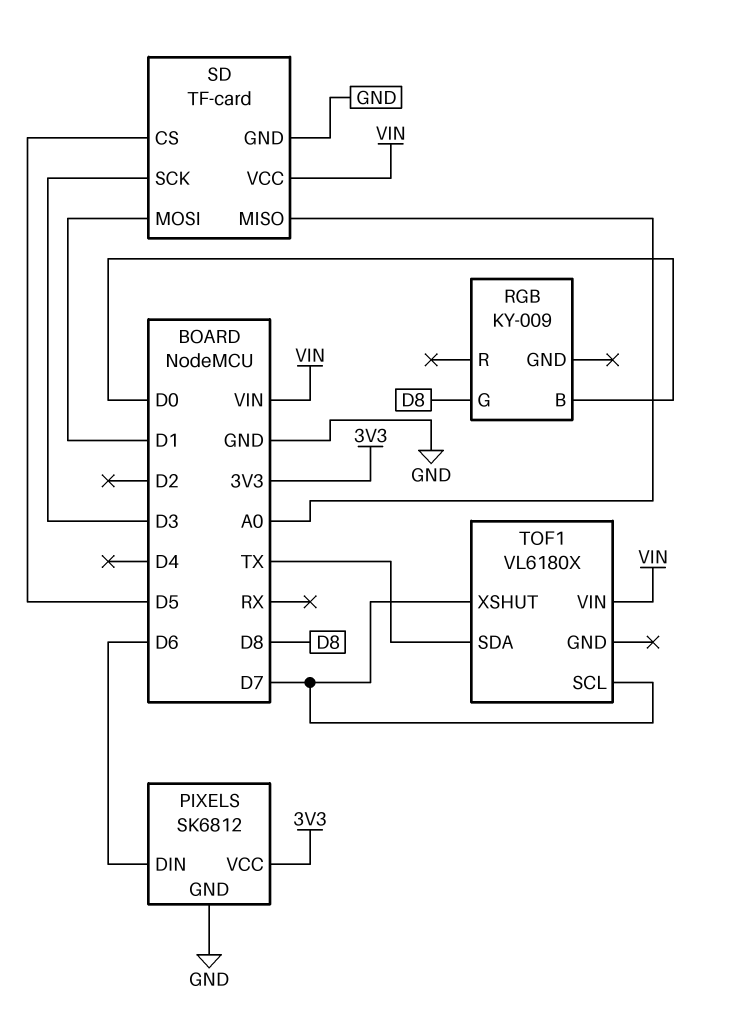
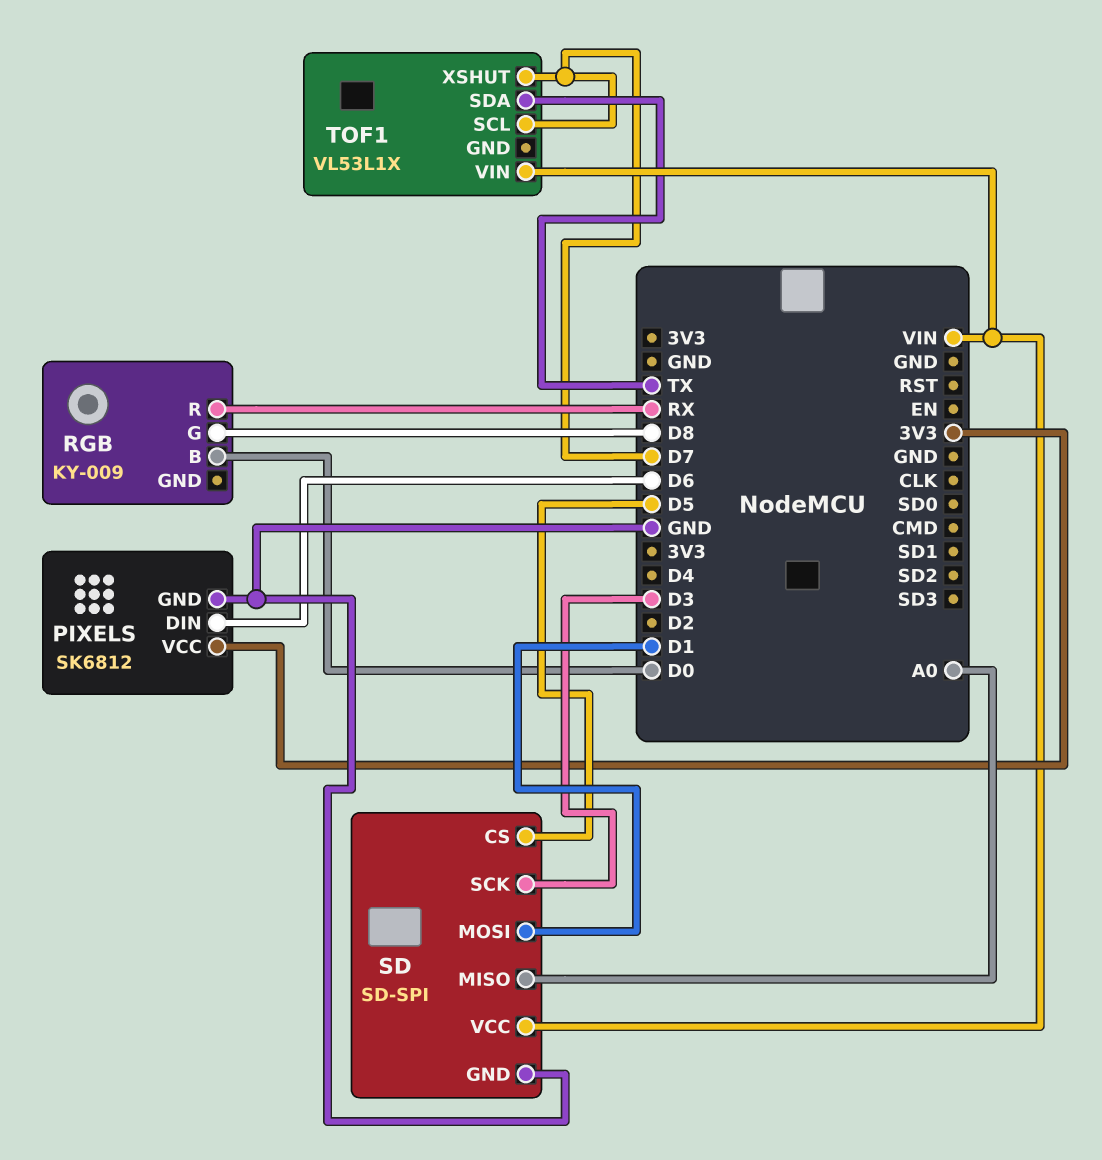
RGB pin R: none -> RX
SD: TF-card -> SD-SPI
TOF1: VL6180X -> VL53L1X

